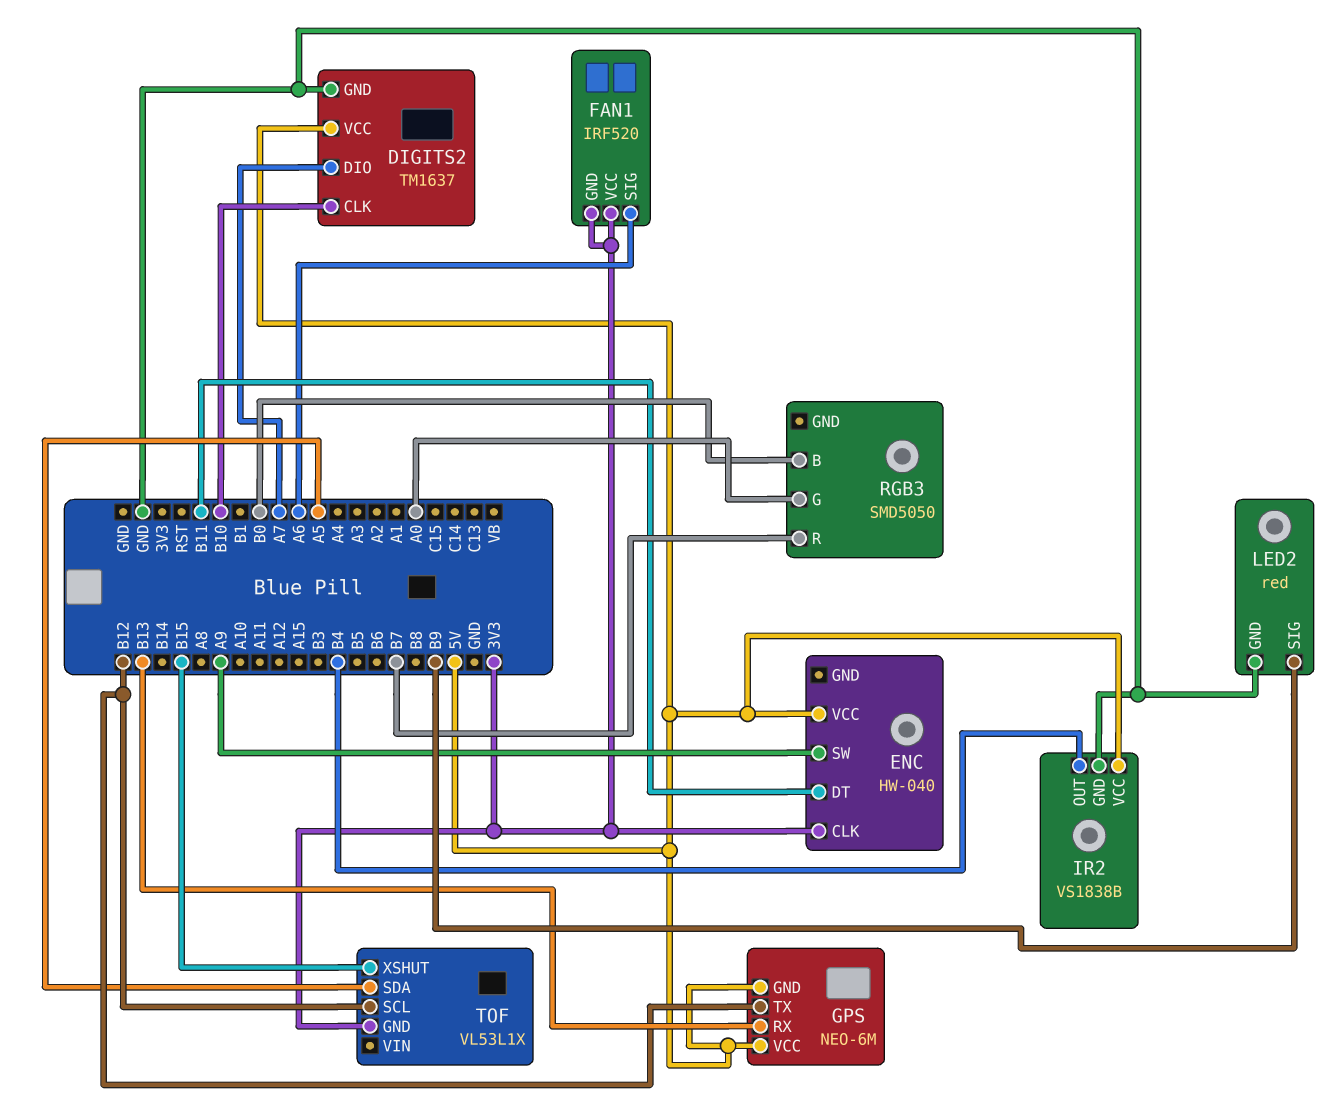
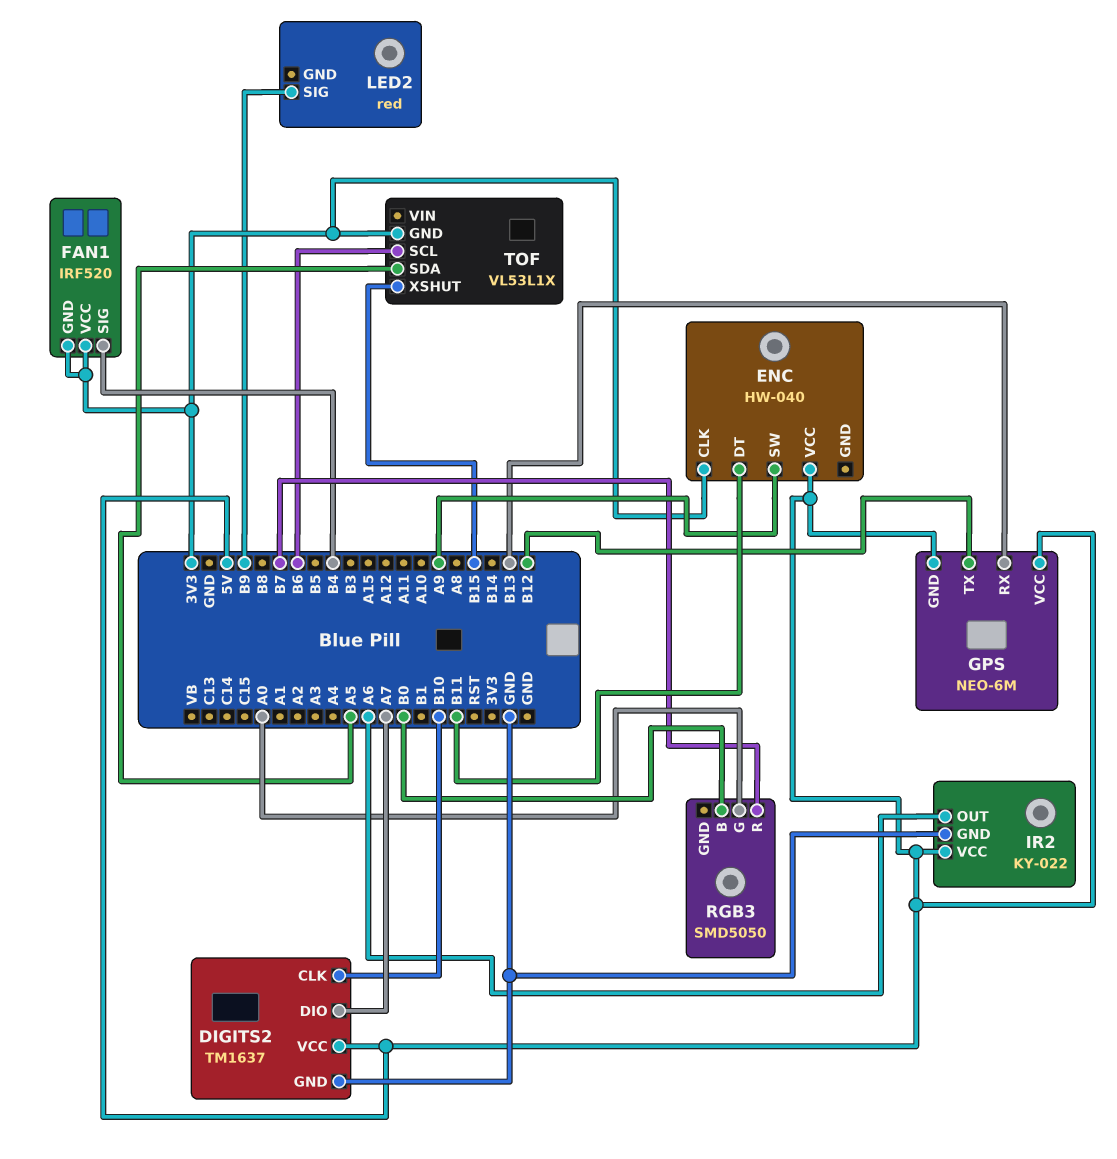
FAN1 pin SIG: A6 -> B4
IR2: VS1838B -> KY-022
IR2 pin OUT: B4 -> A6
LED2 pin GND: GND -> none
TOF pin SCL: B12 -> B6

